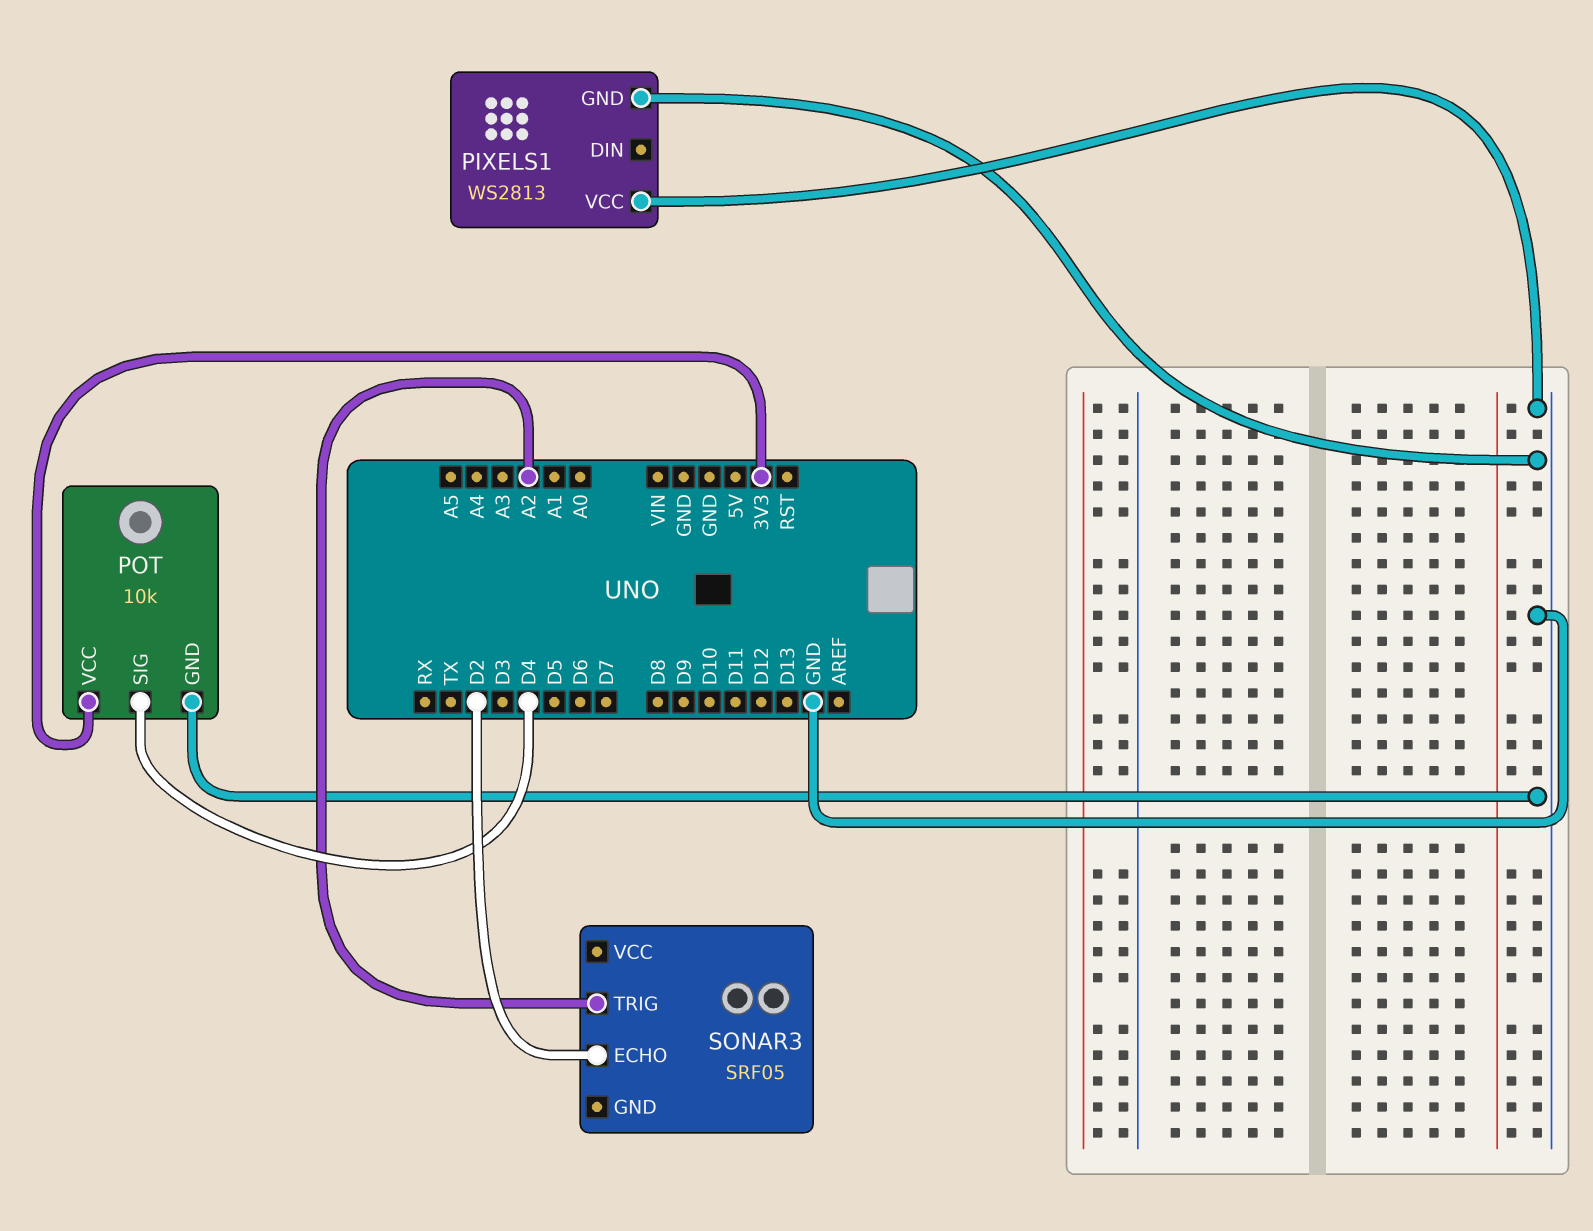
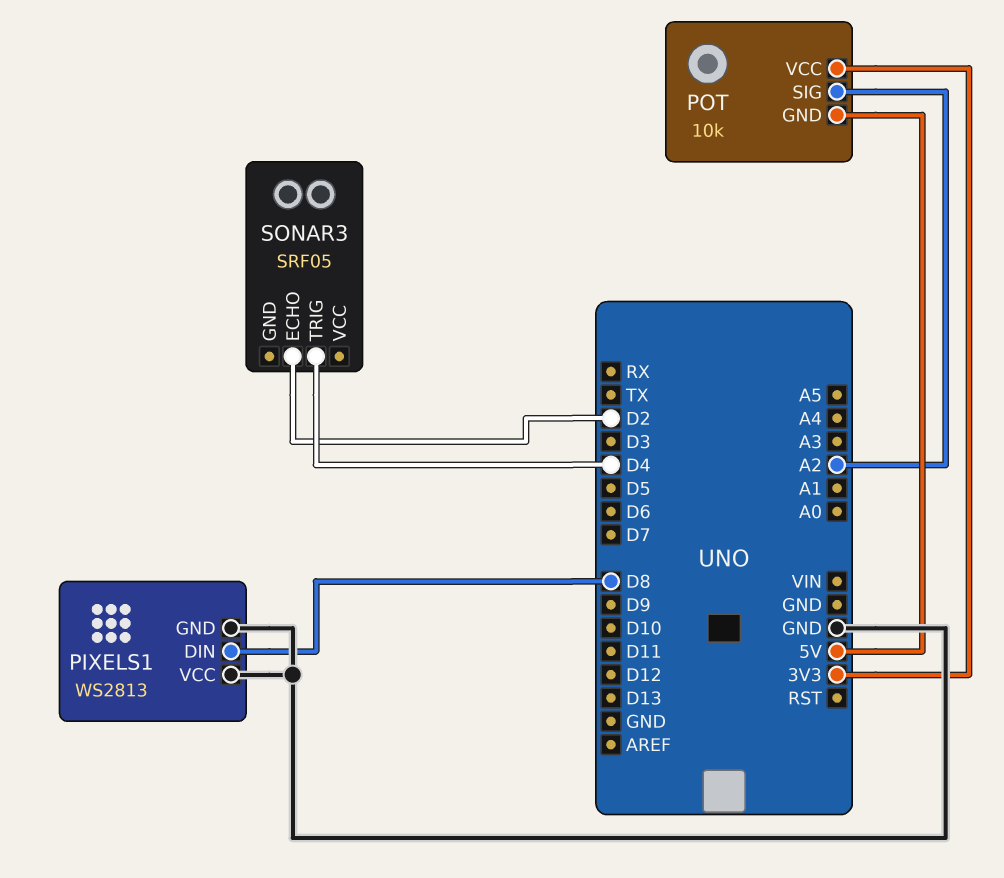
PIXELS1 pin DIN: none -> D8
POT pin GND: GND -> 5V
POT pin SIG: D4 -> A2
SONAR3 pin TRIG: A2 -> D4

